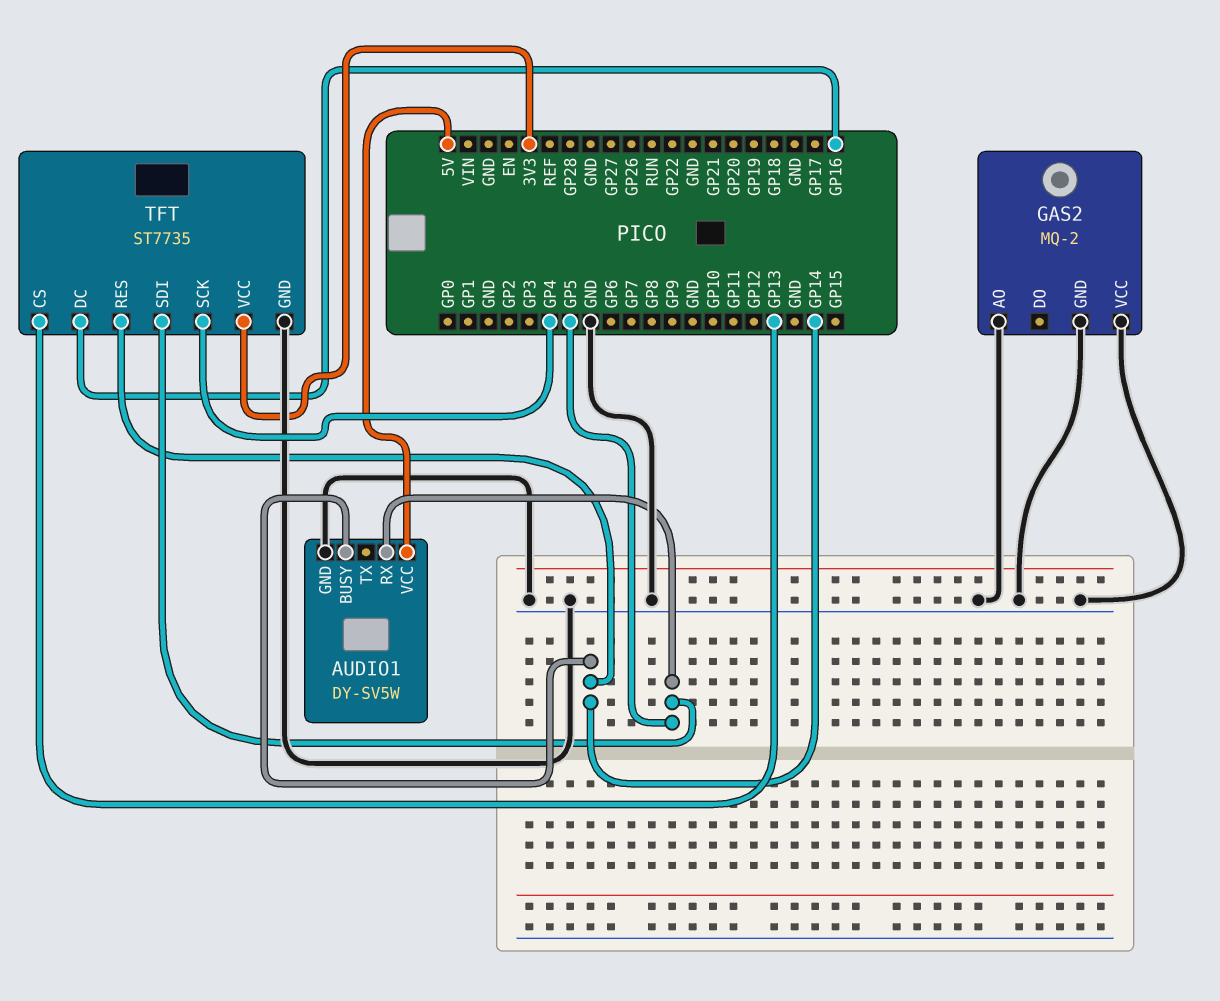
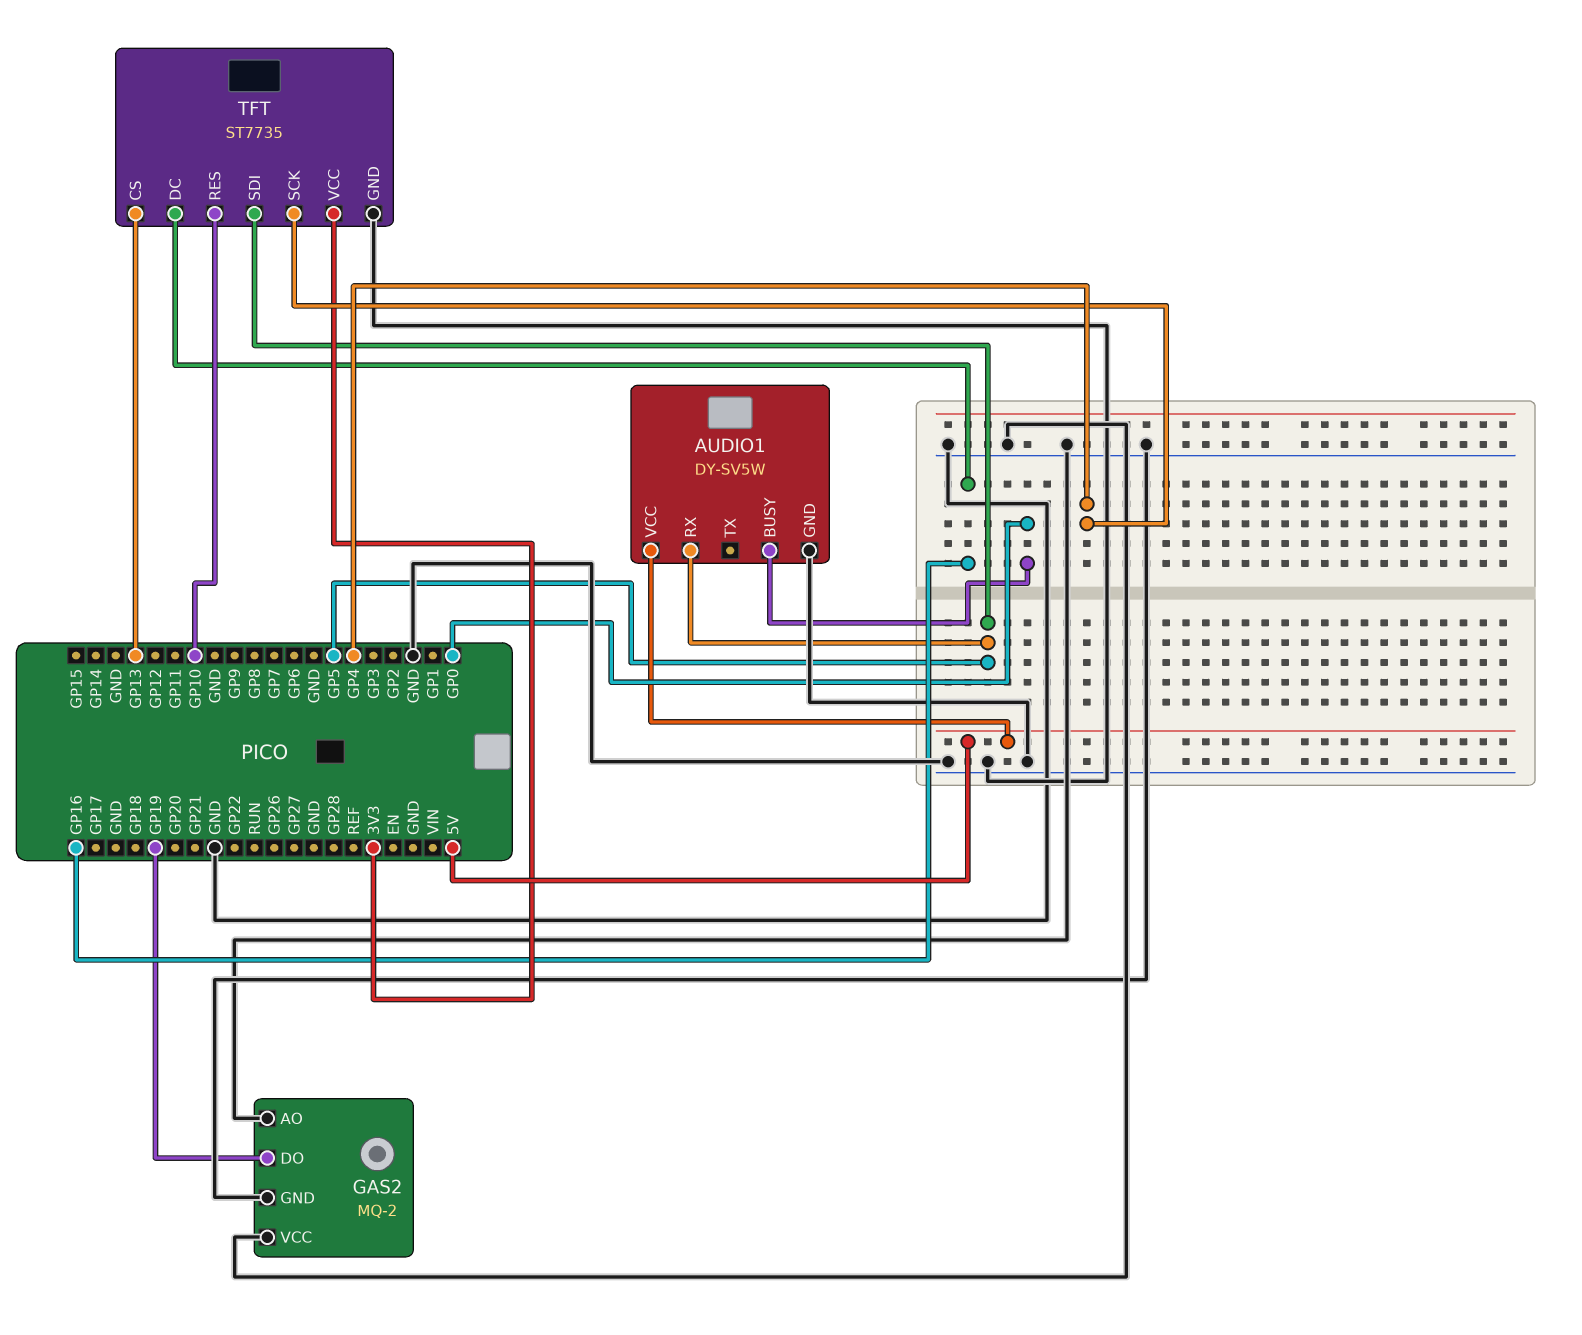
AUDIO1 pin BUSY: GP14 -> GP0
GAS2 pin DO: none -> GP19
TFT pin RES: GP14 -> GP10

